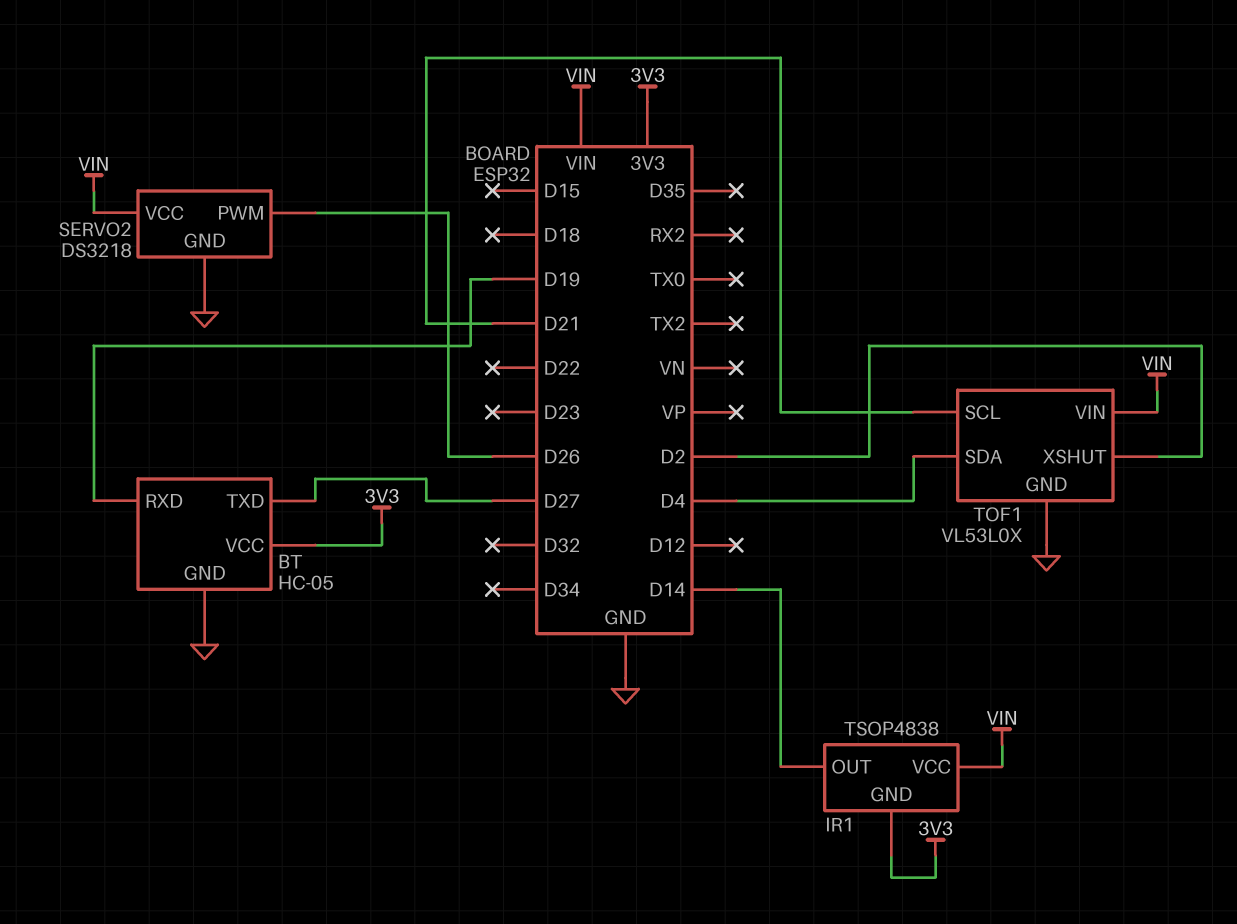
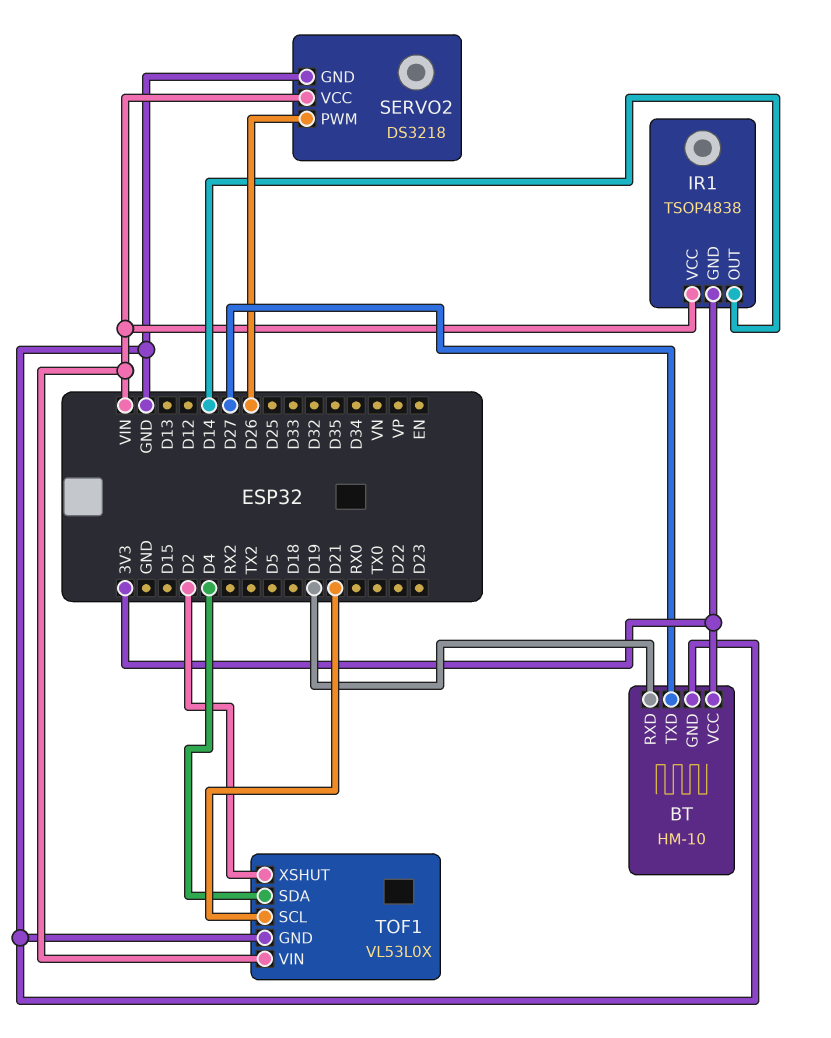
BT: HC-05 -> HM-10

